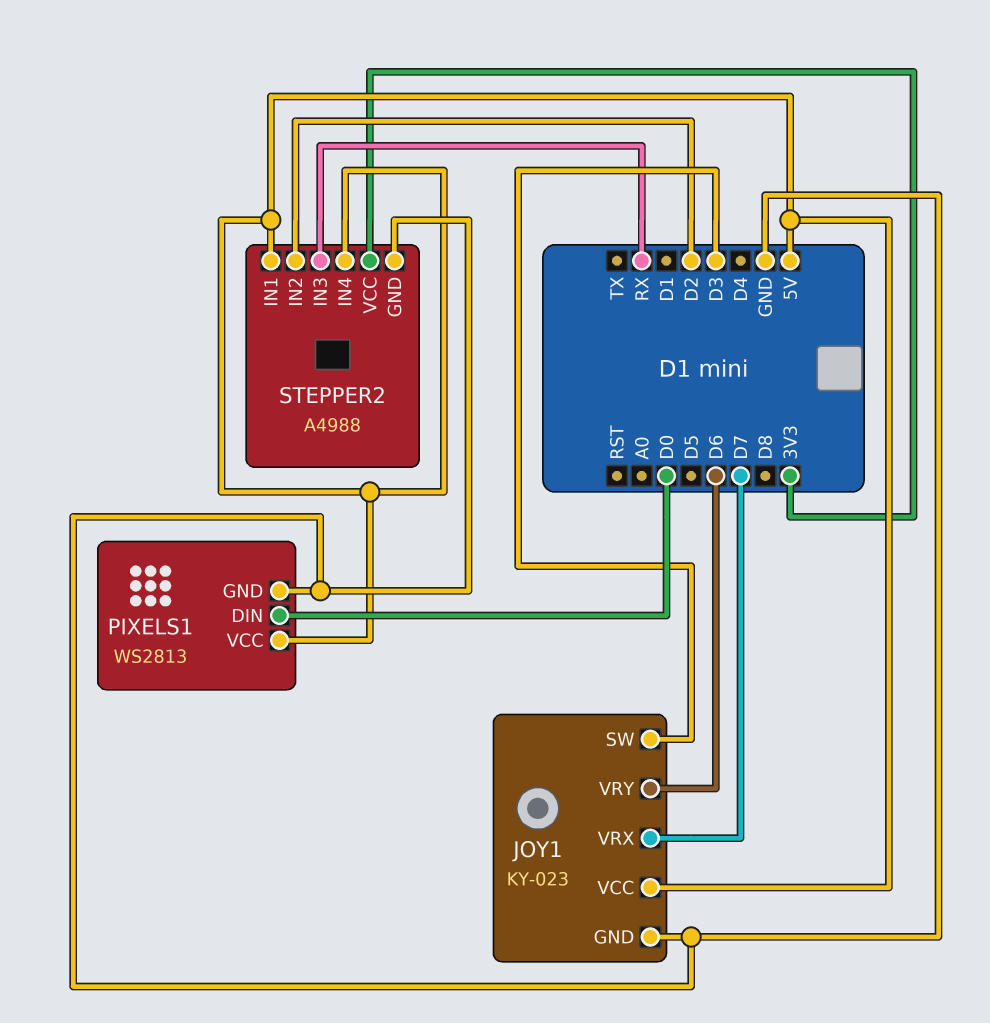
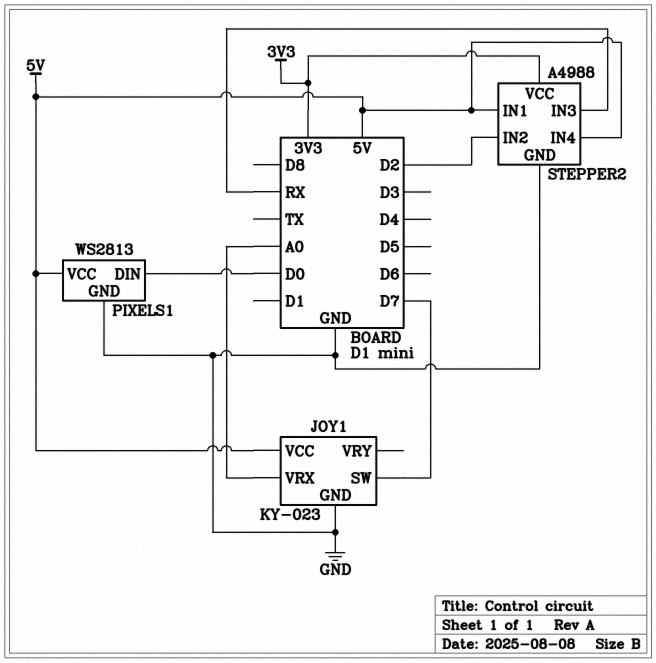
JOY1 pin SW: D3 -> D7
JOY1 pin VRX: D7 -> A0
JOY1 pin VRY: D6 -> none

